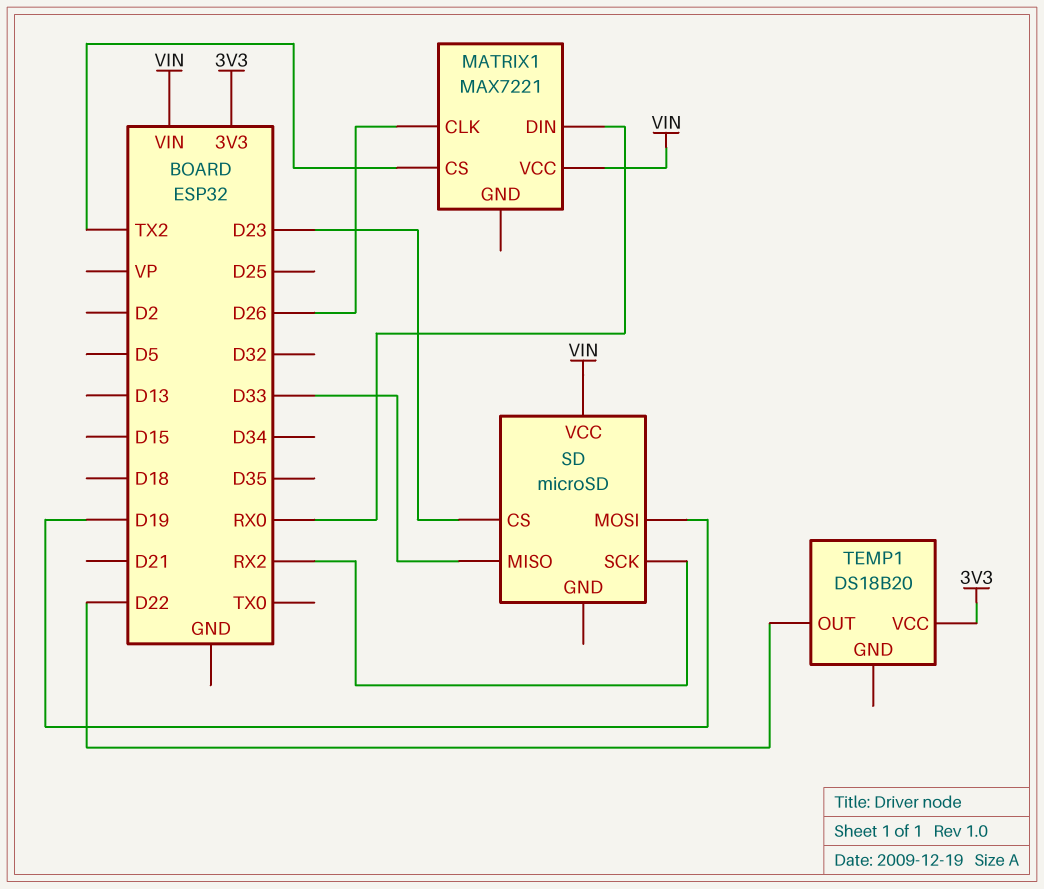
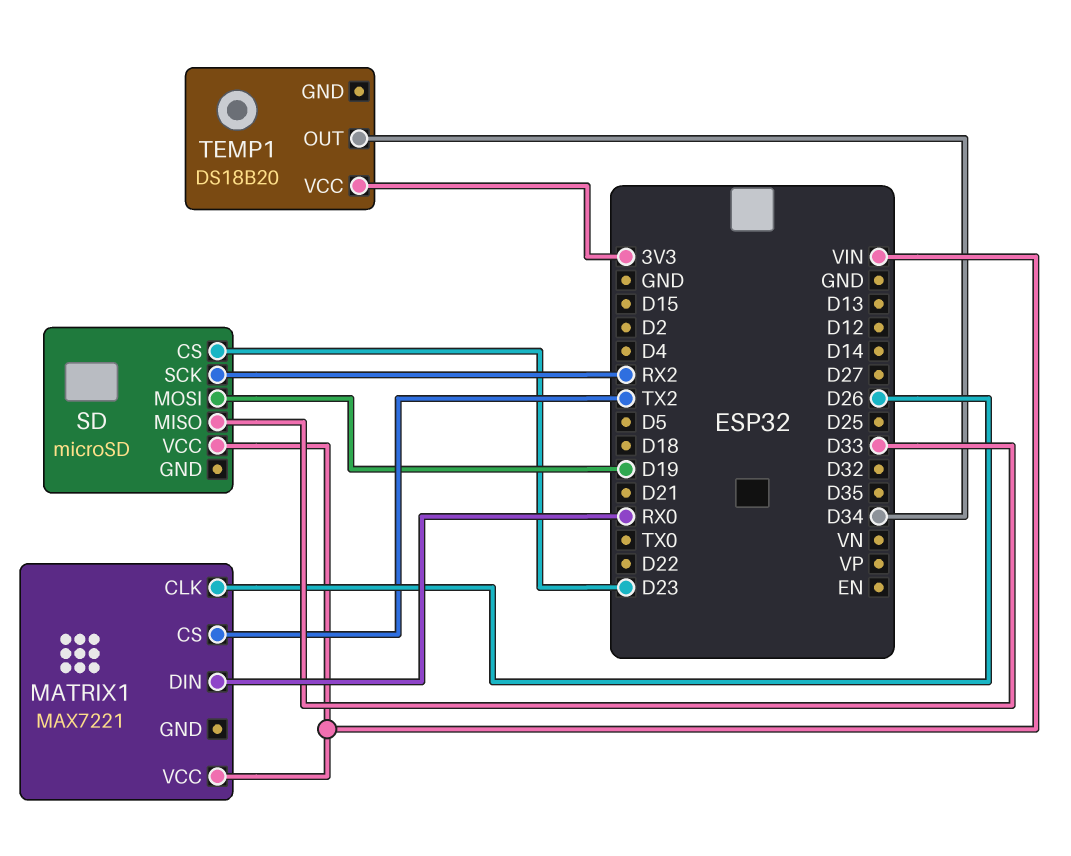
TEMP1 pin OUT: D22 -> D34

